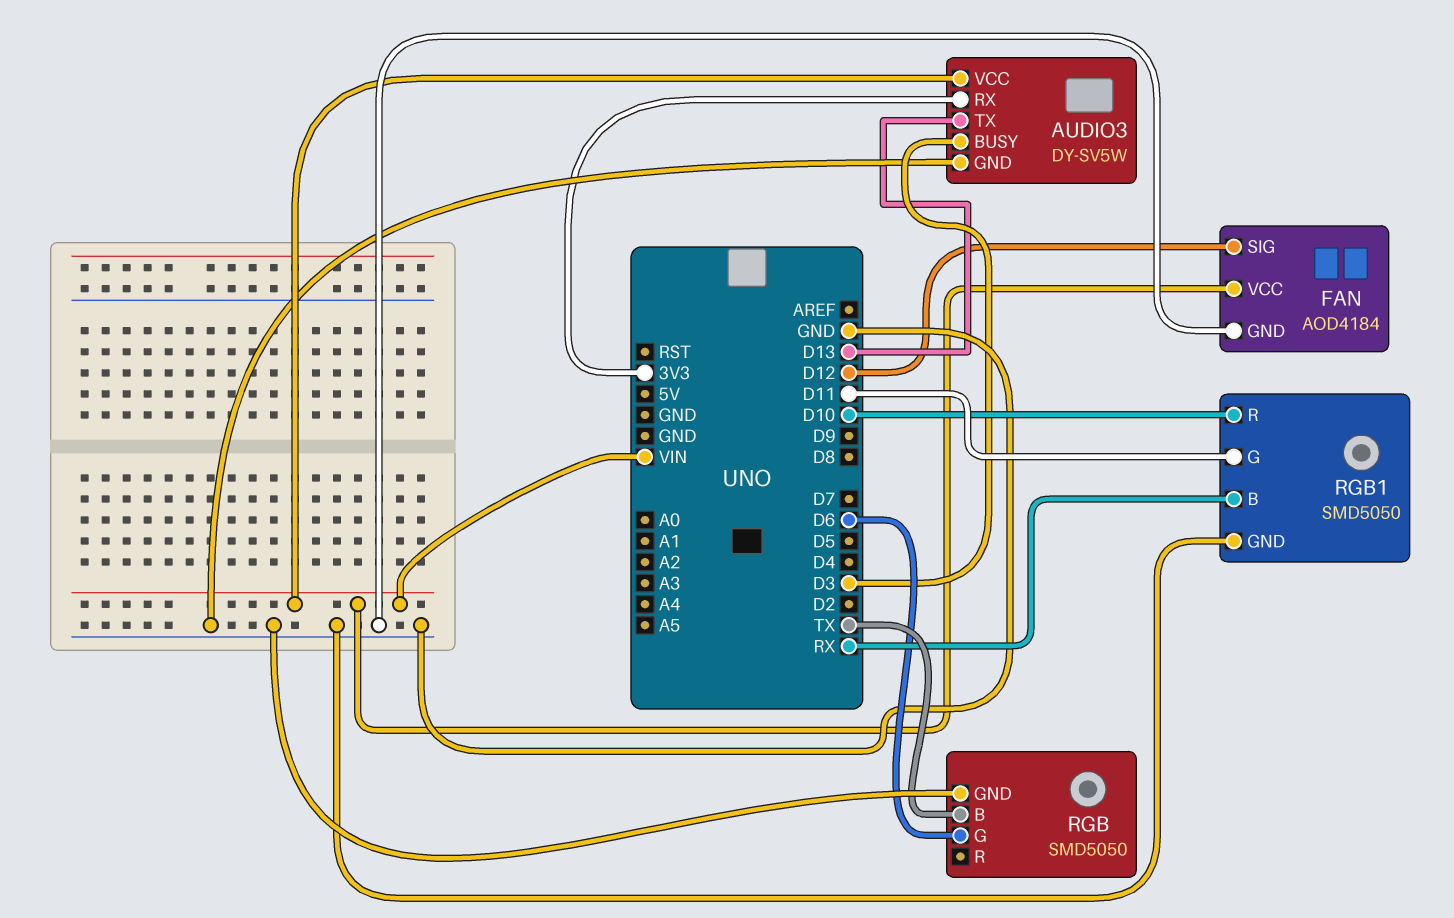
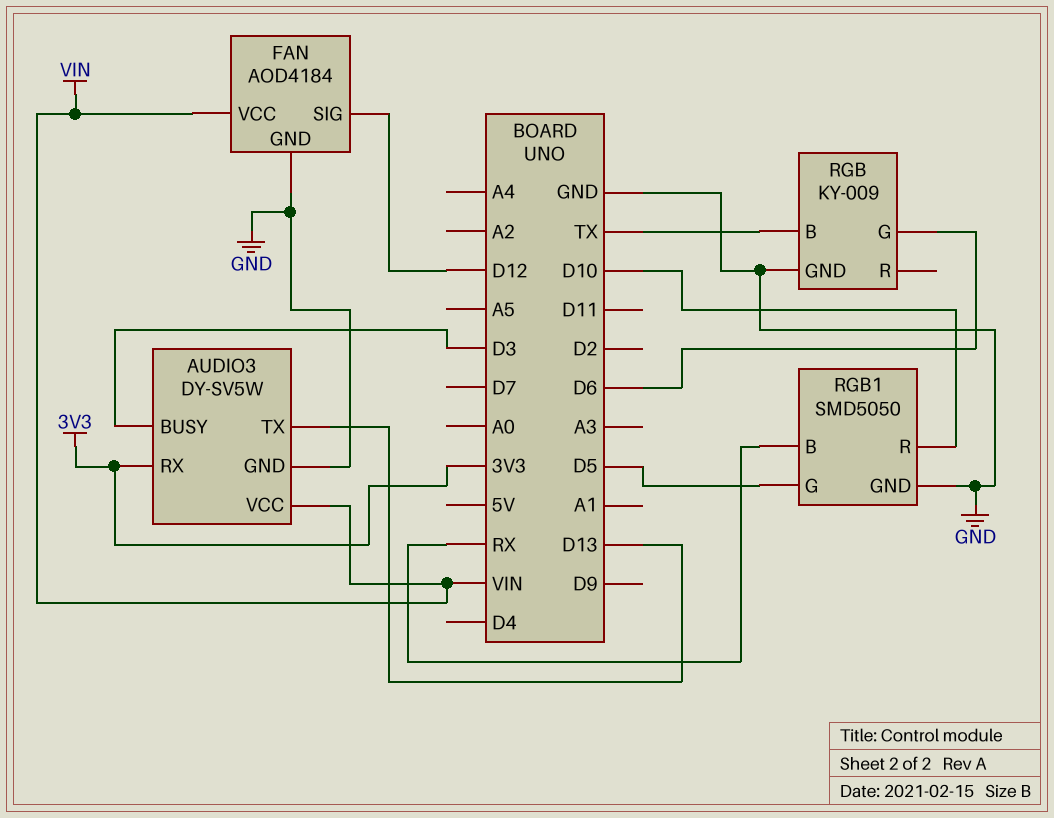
RGB: SMD5050 -> KY-009
RGB1 pin G: D11 -> D5

